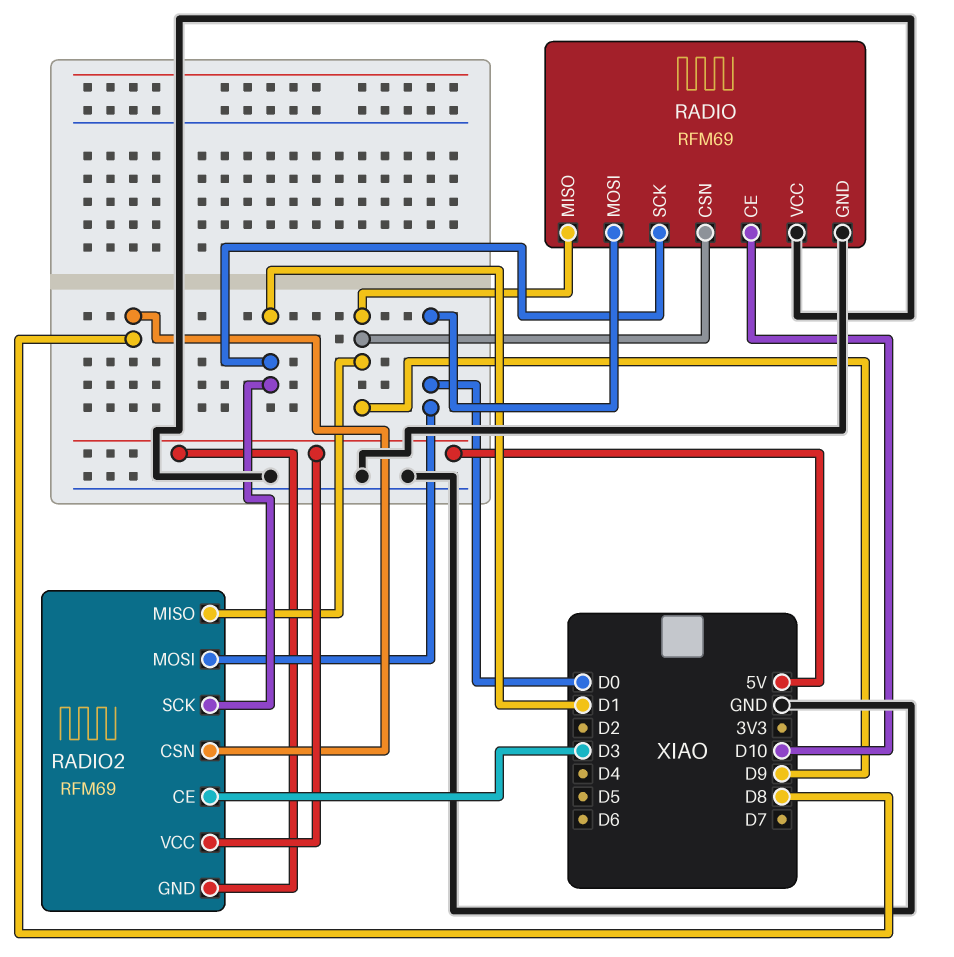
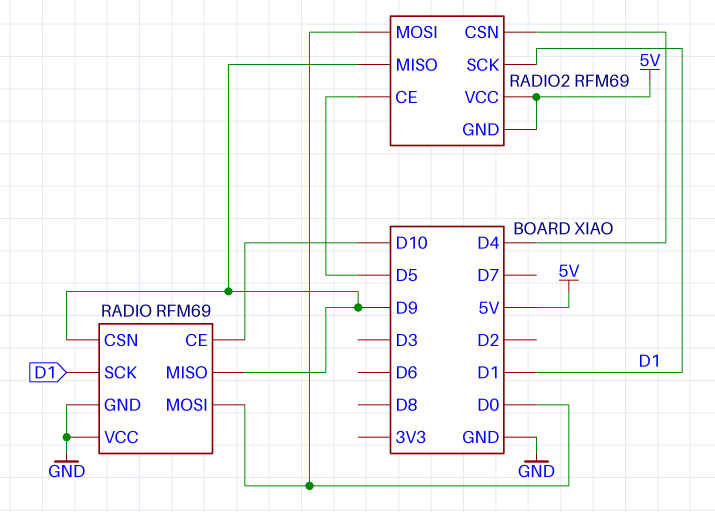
RADIO2 pin CE: D3 -> D5
RADIO2 pin CSN: D8 -> D4

